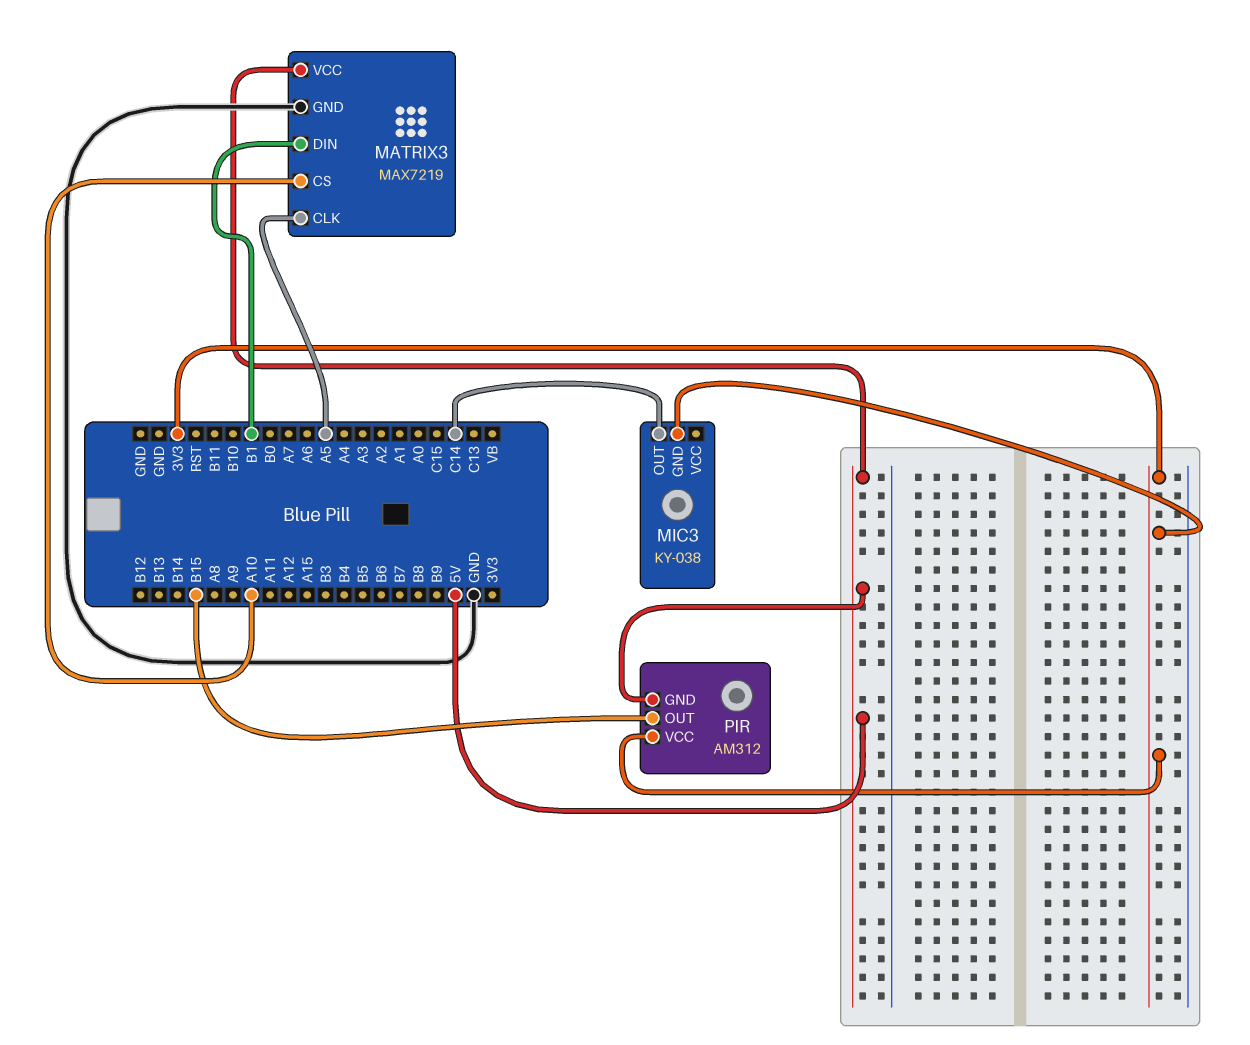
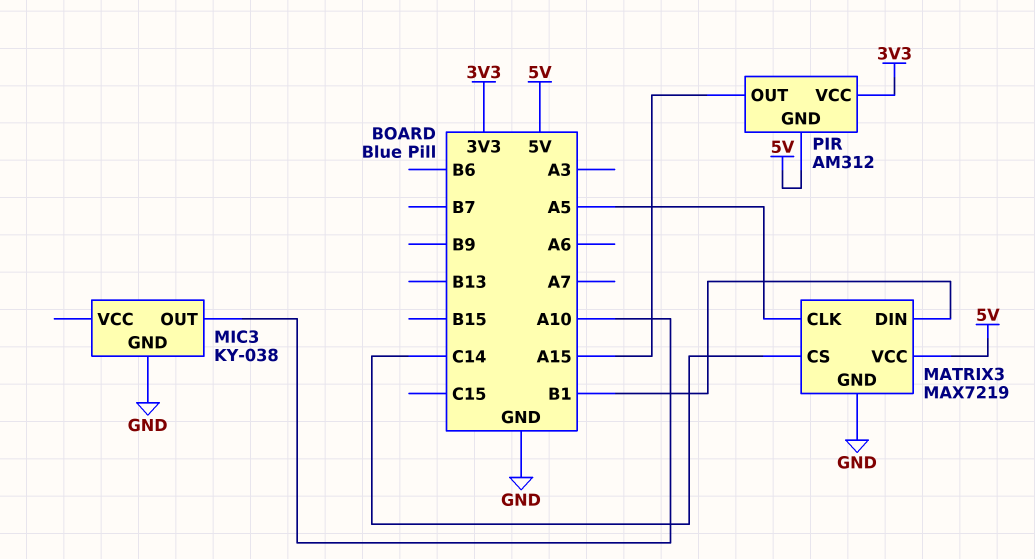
MATRIX3 pin CS: A10 -> C14
MIC3 pin GND: 3V3 -> GND
MIC3 pin OUT: C14 -> A10
PIR pin OUT: B15 -> A15

